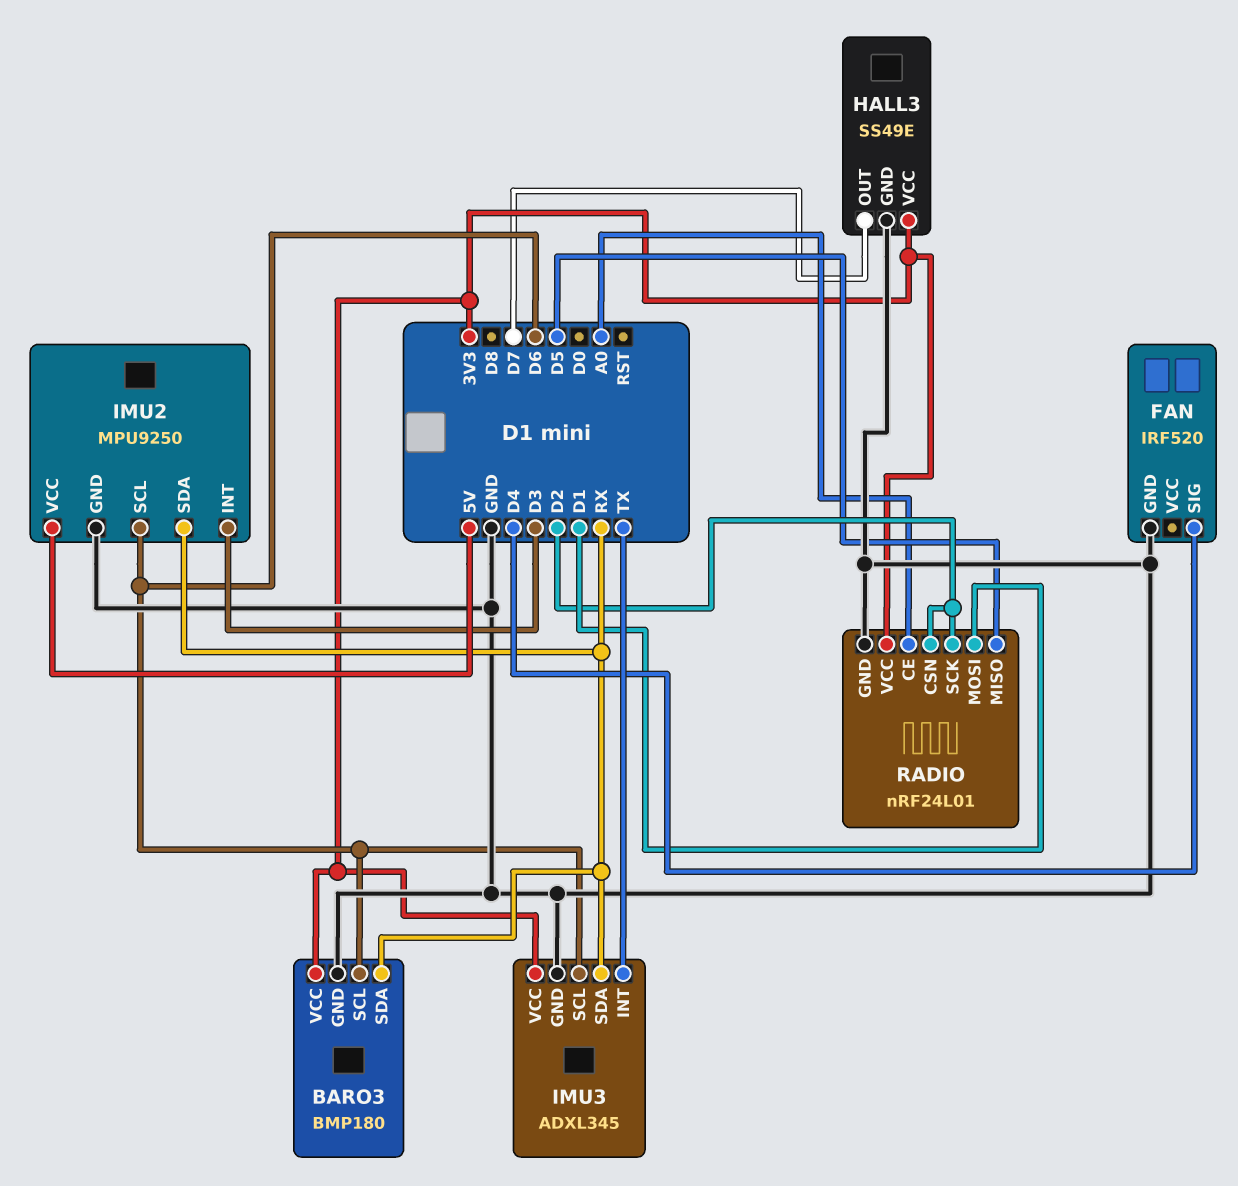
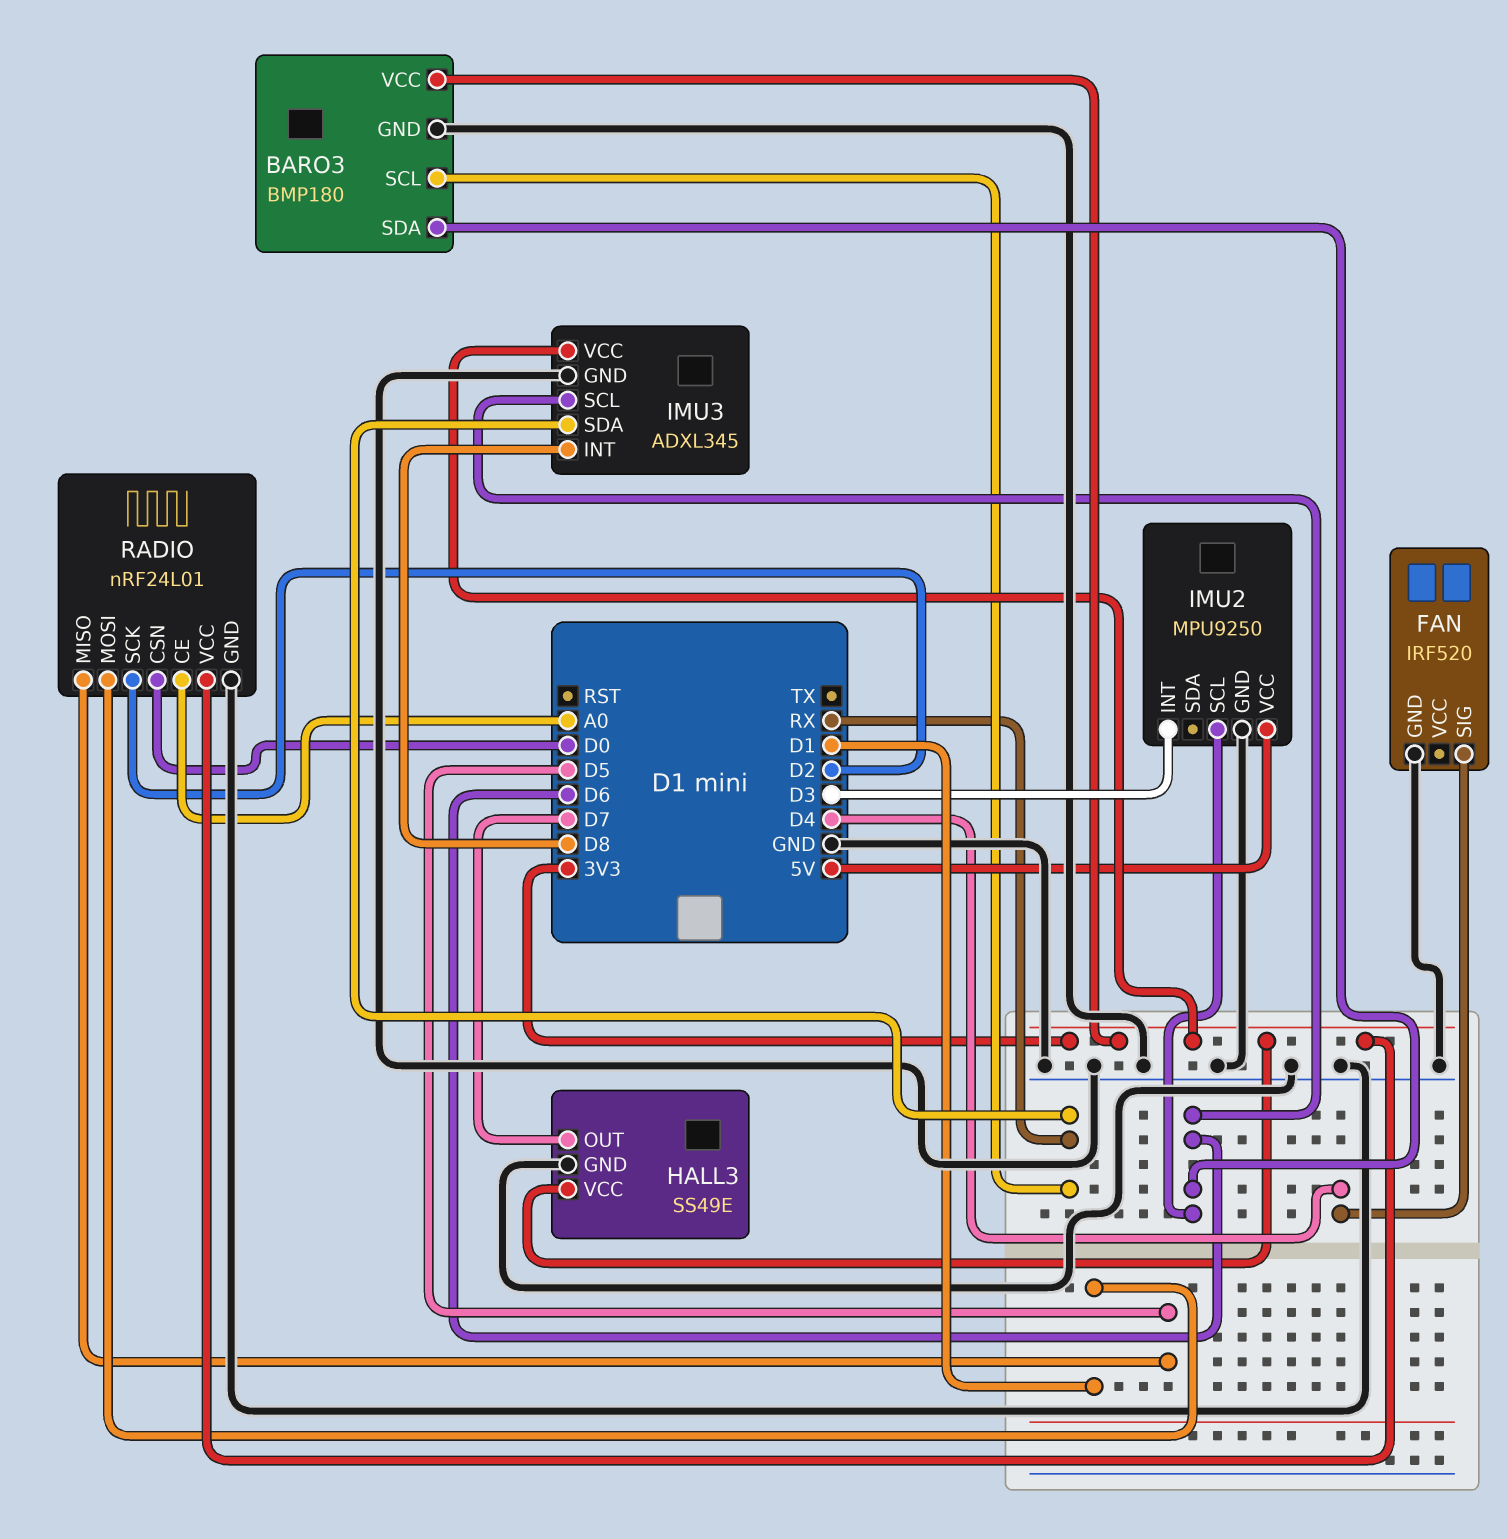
BARO3 pin SCL: D6 -> RX
BARO3 pin SDA: RX -> D6
IMU2 pin SDA: RX -> none
IMU3 pin INT: TX -> D8
RADIO pin CSN: D2 -> D0

